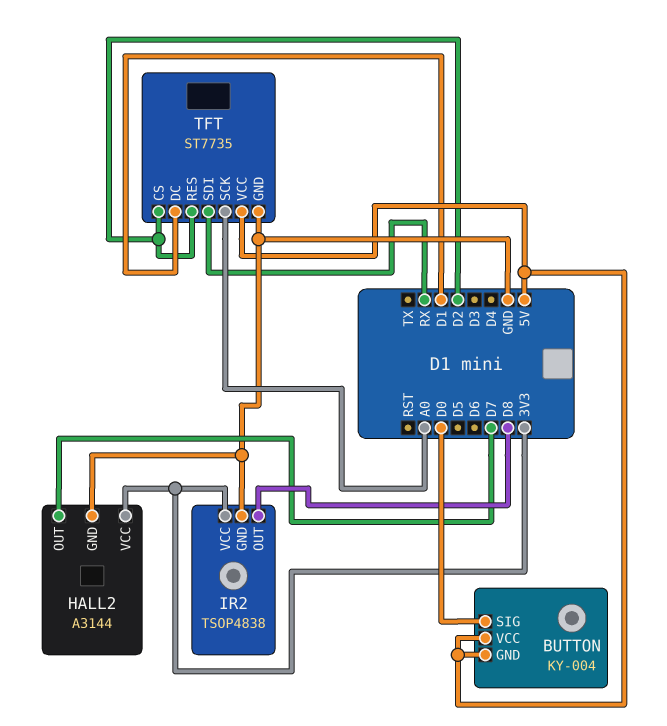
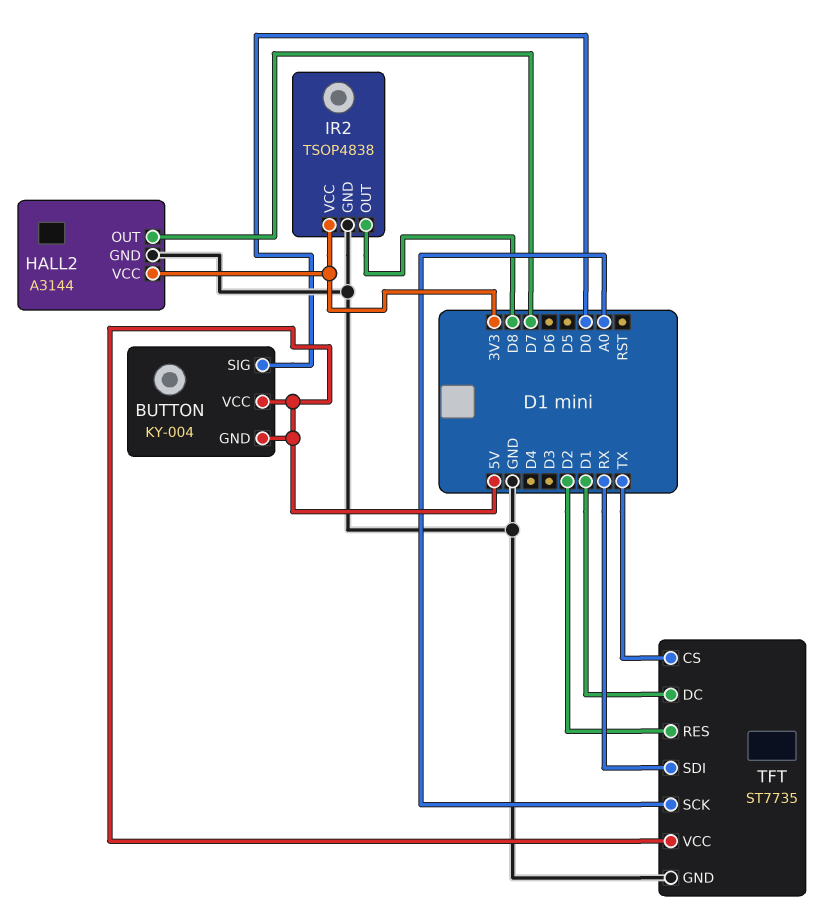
TFT pin CS: D2 -> TX

